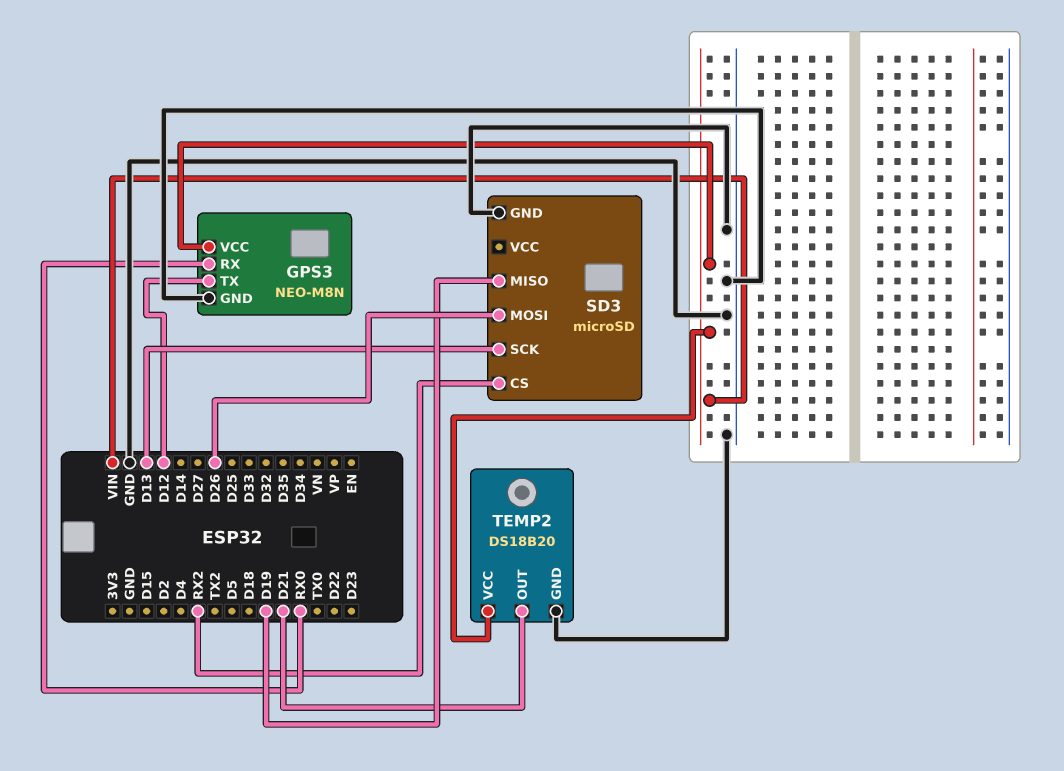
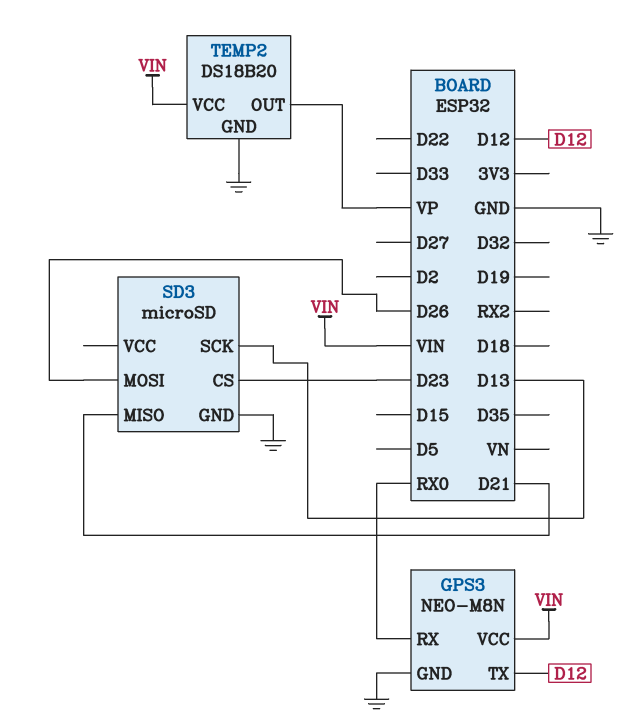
SD3 pin CS: RX2 -> D23
SD3 pin MISO: D19 -> D21
TEMP2 pin OUT: D21 -> VP

